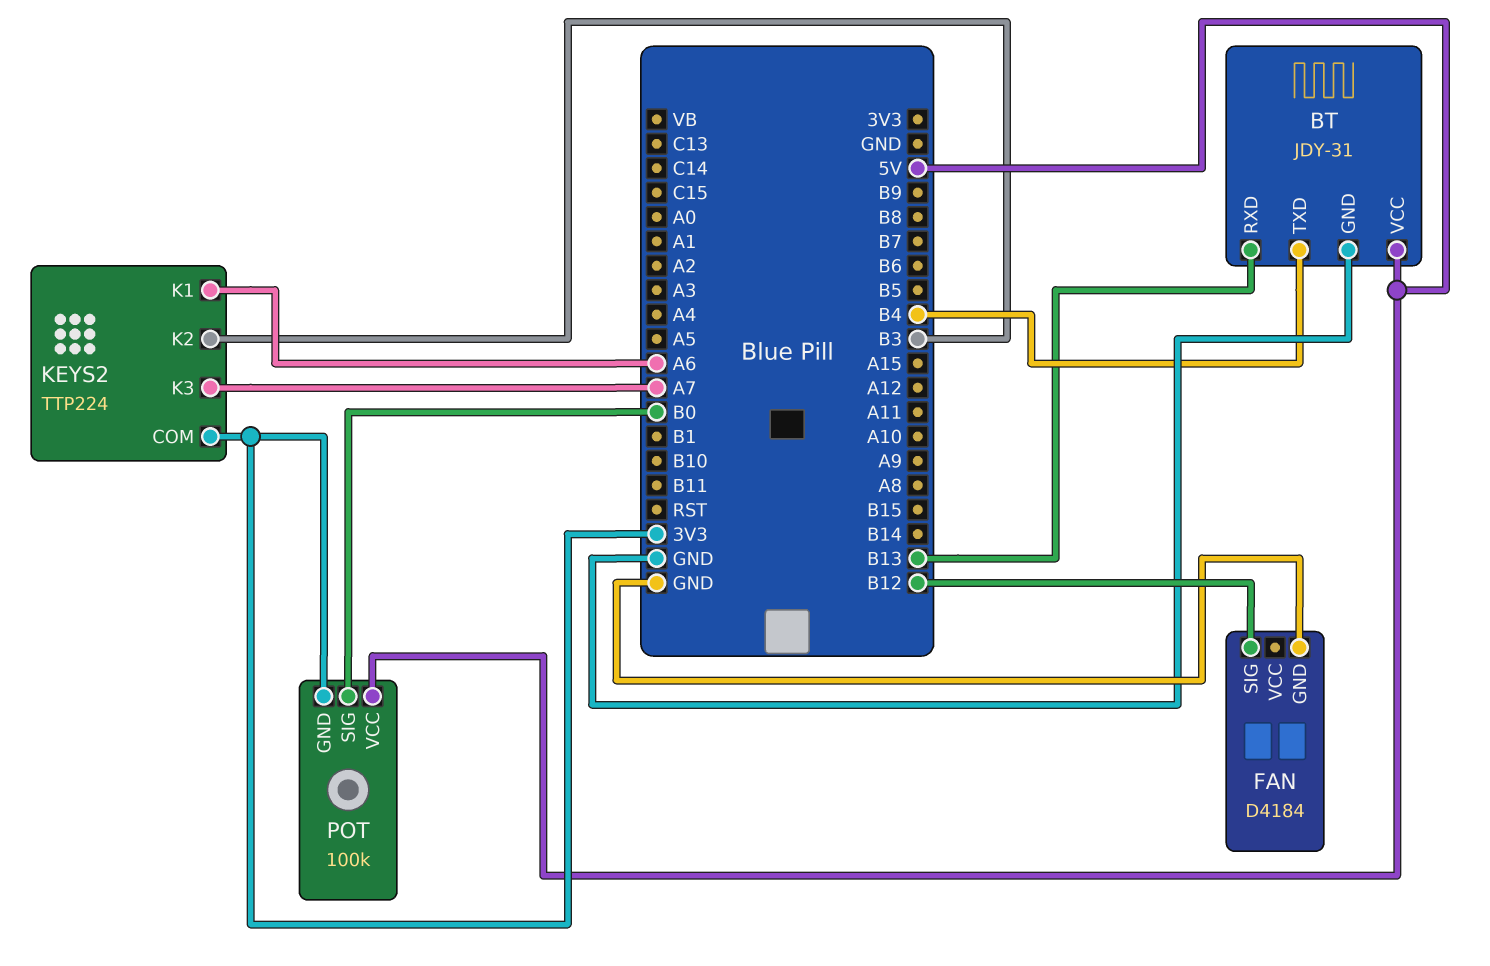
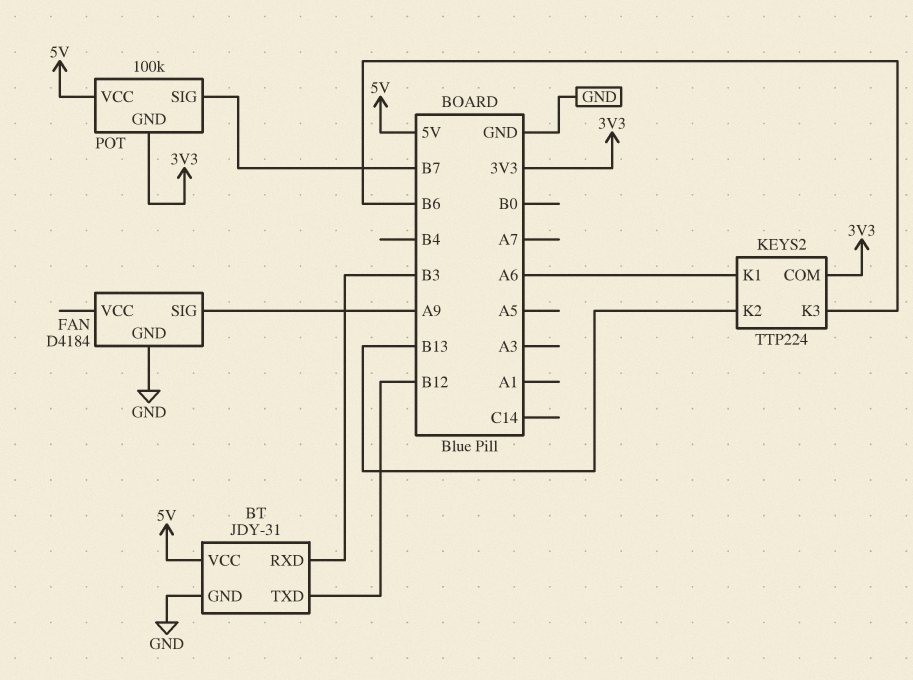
BT pin RXD: B13 -> B3
BT pin TXD: B4 -> B12
FAN pin SIG: B12 -> A9
KEYS2 pin K2: B3 -> B13
KEYS2 pin K3: A7 -> B6
POT pin SIG: B0 -> B7

